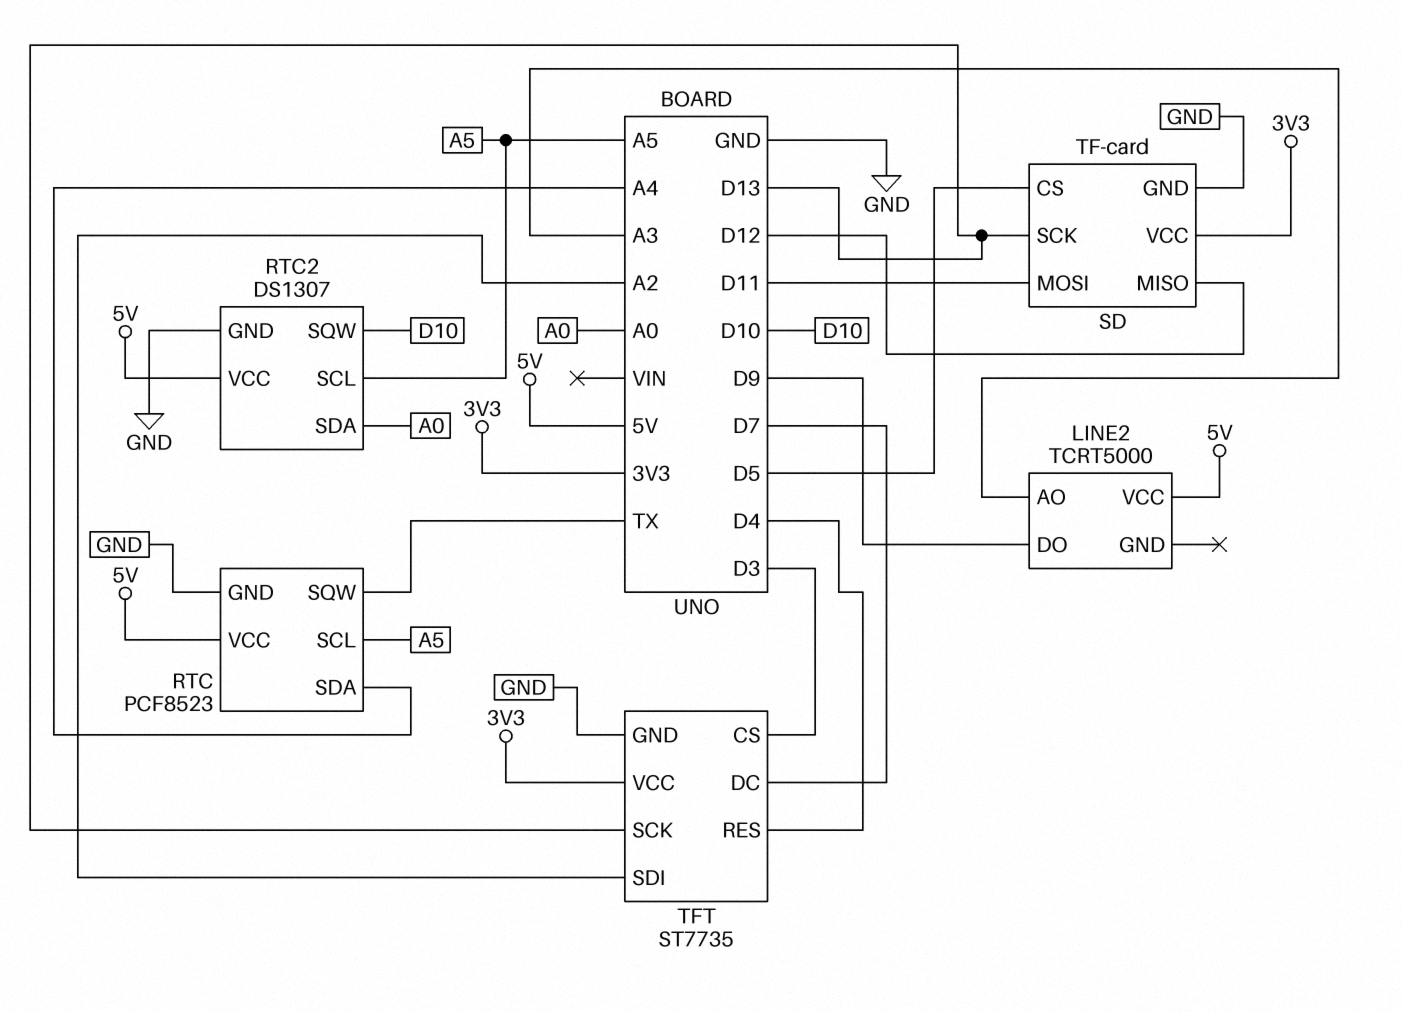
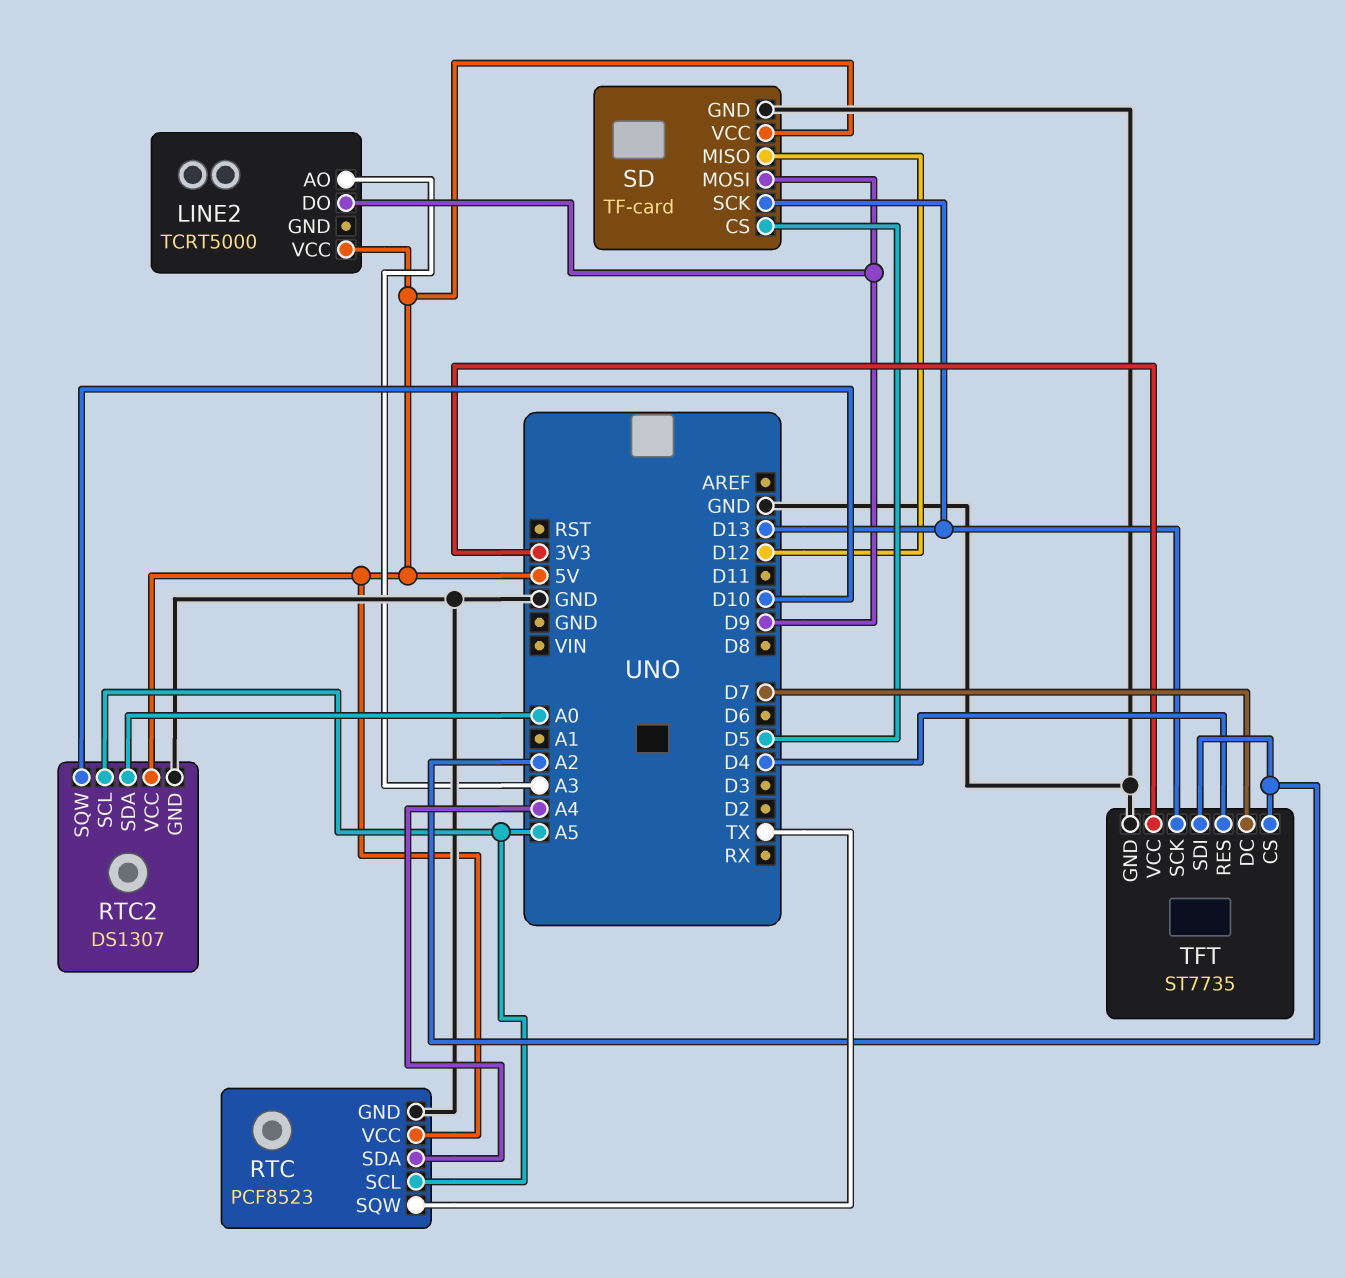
SD pin MOSI: D11 -> D9
SD pin VCC: 3V3 -> 5V
TFT pin CS: D3 -> A2

